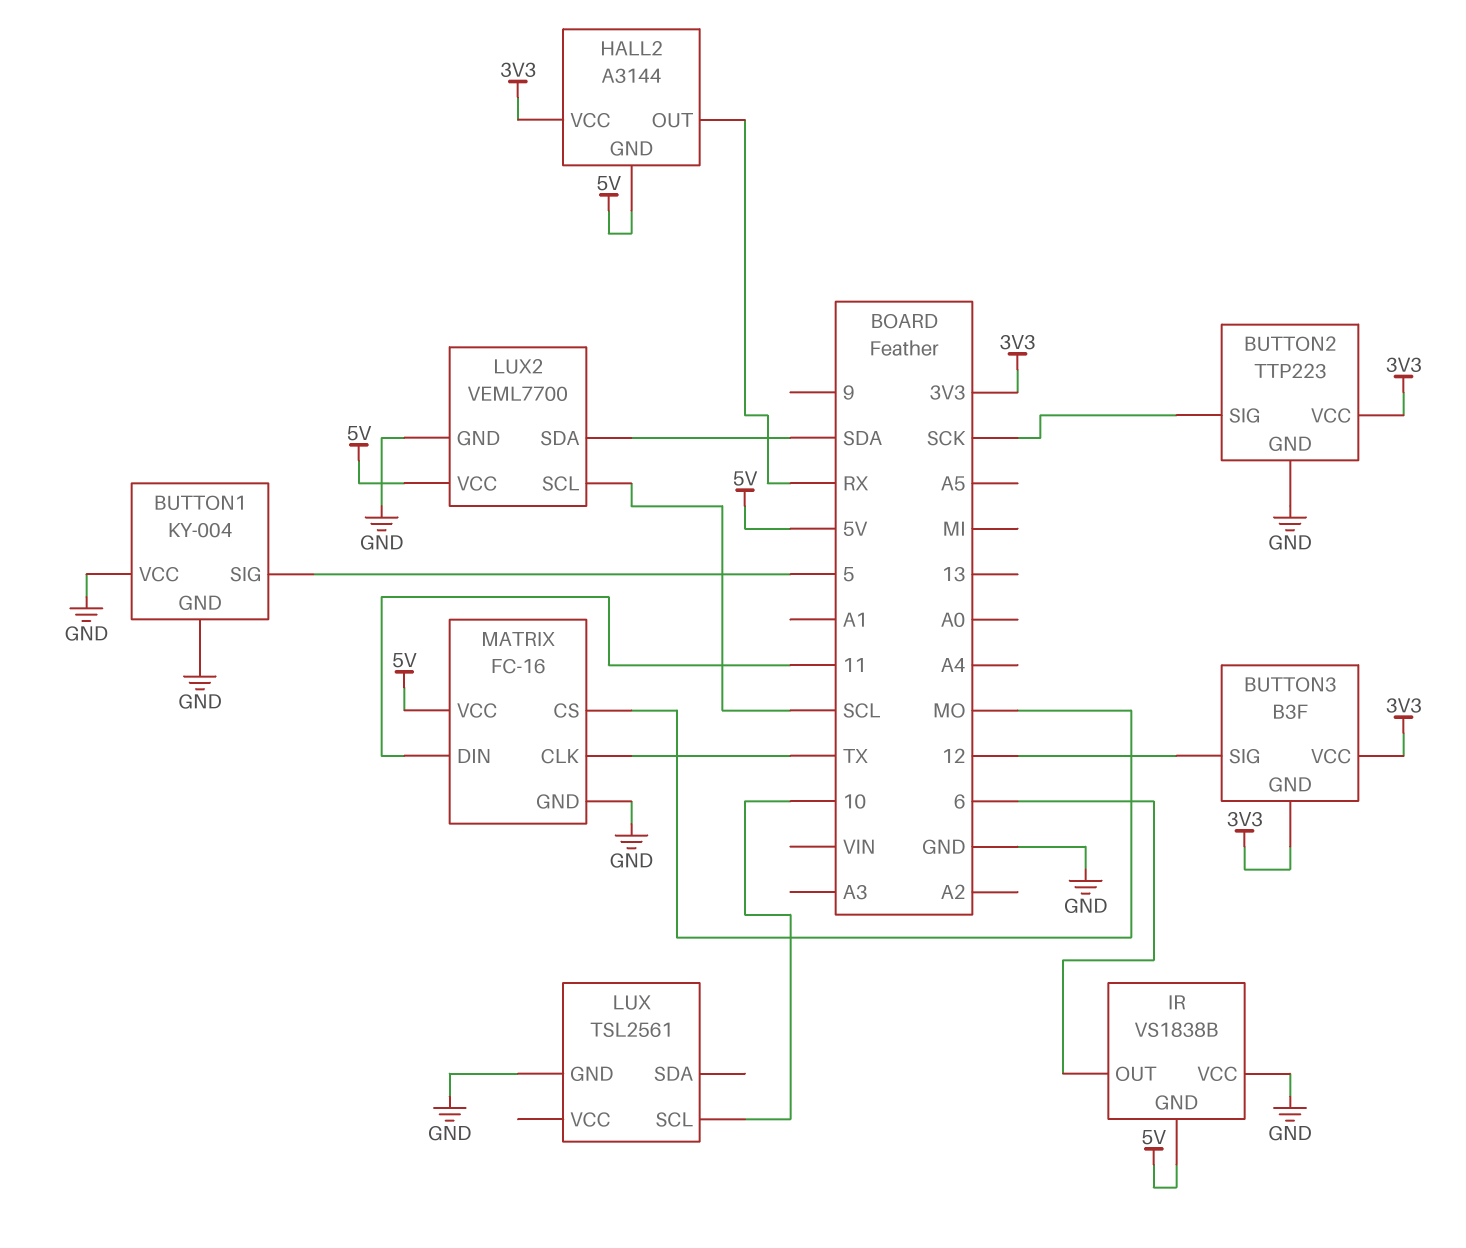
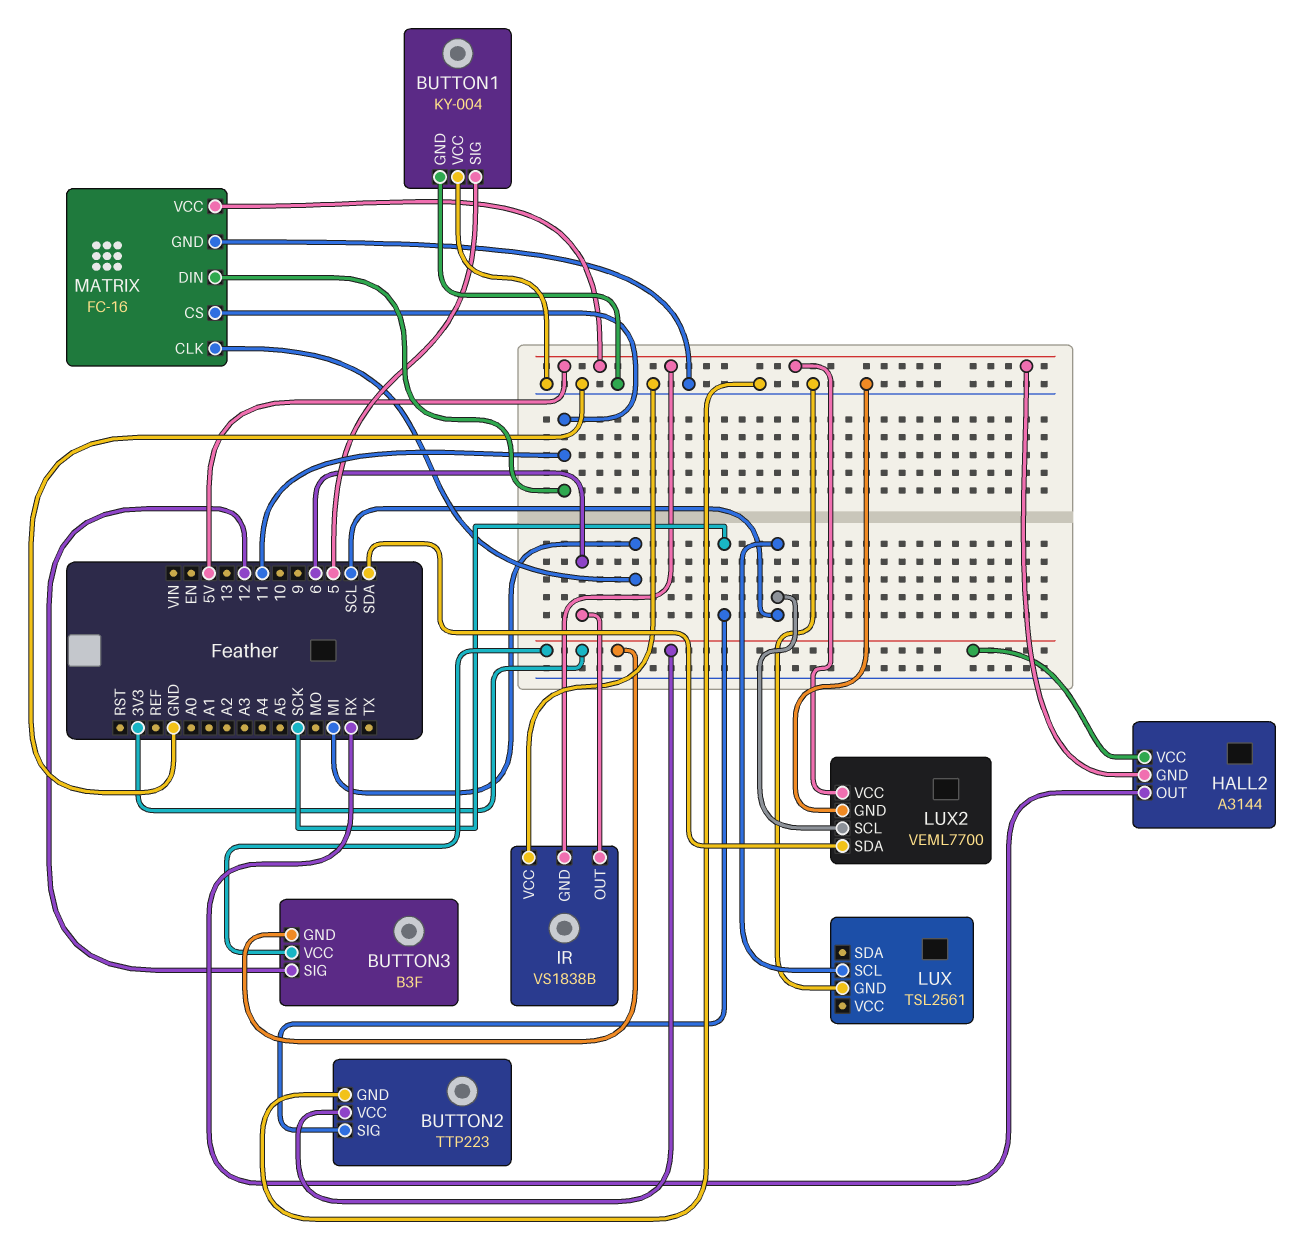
LUX pin SCL: 10 -> SCL
MATRIX pin CLK: TX -> MI
MATRIX pin CS: MO -> 11

